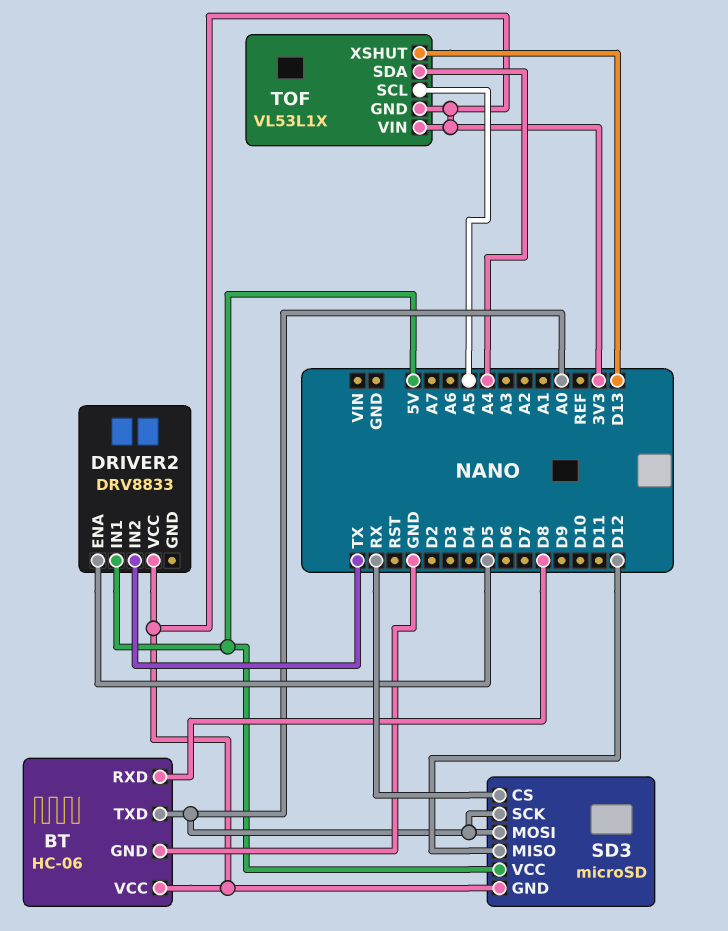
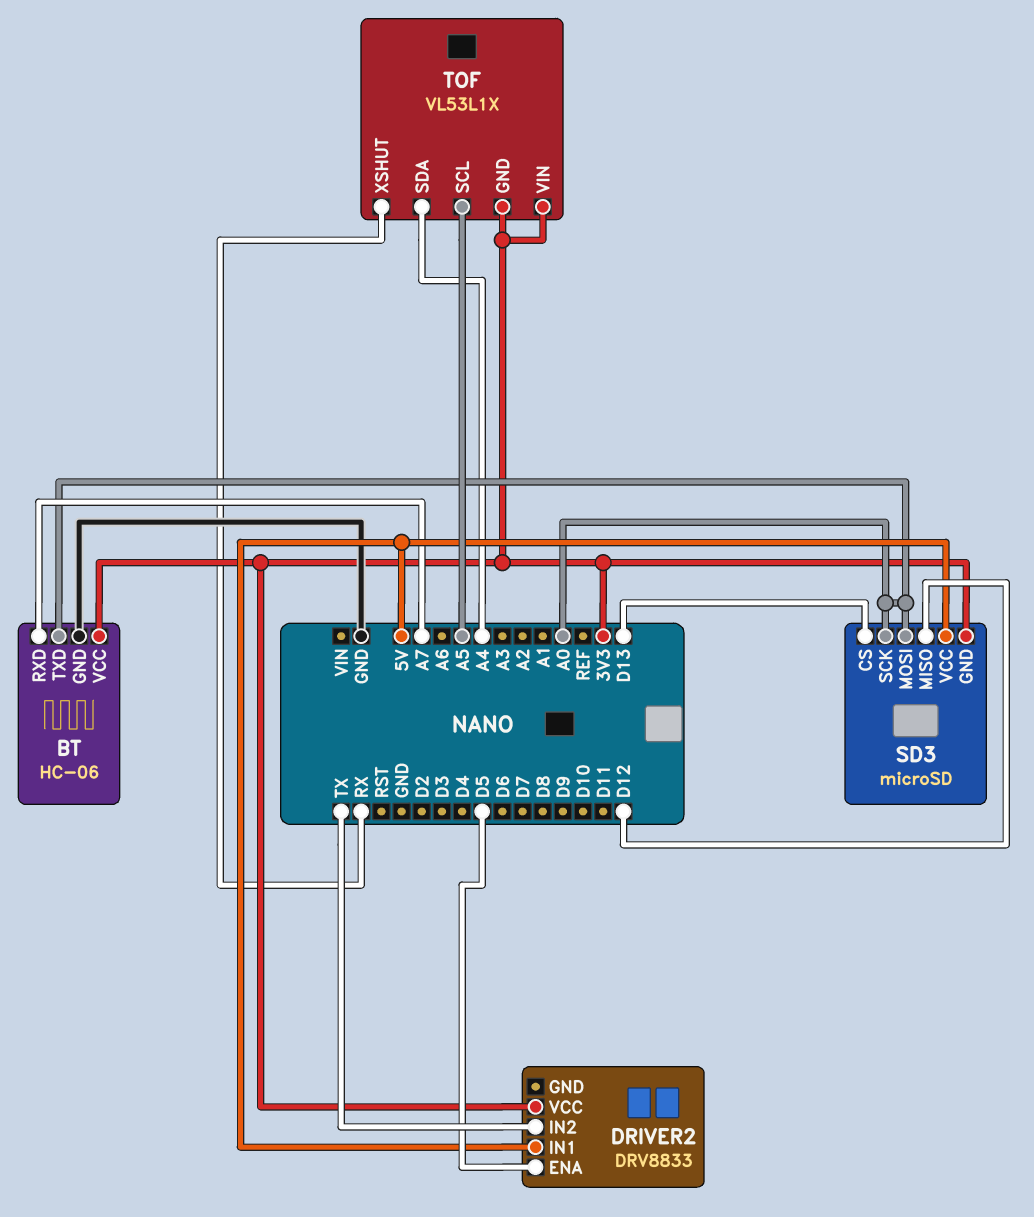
BT pin RXD: D8 -> A7
SD3 pin CS: RX -> D13
TOF pin XSHUT: D13 -> RX

